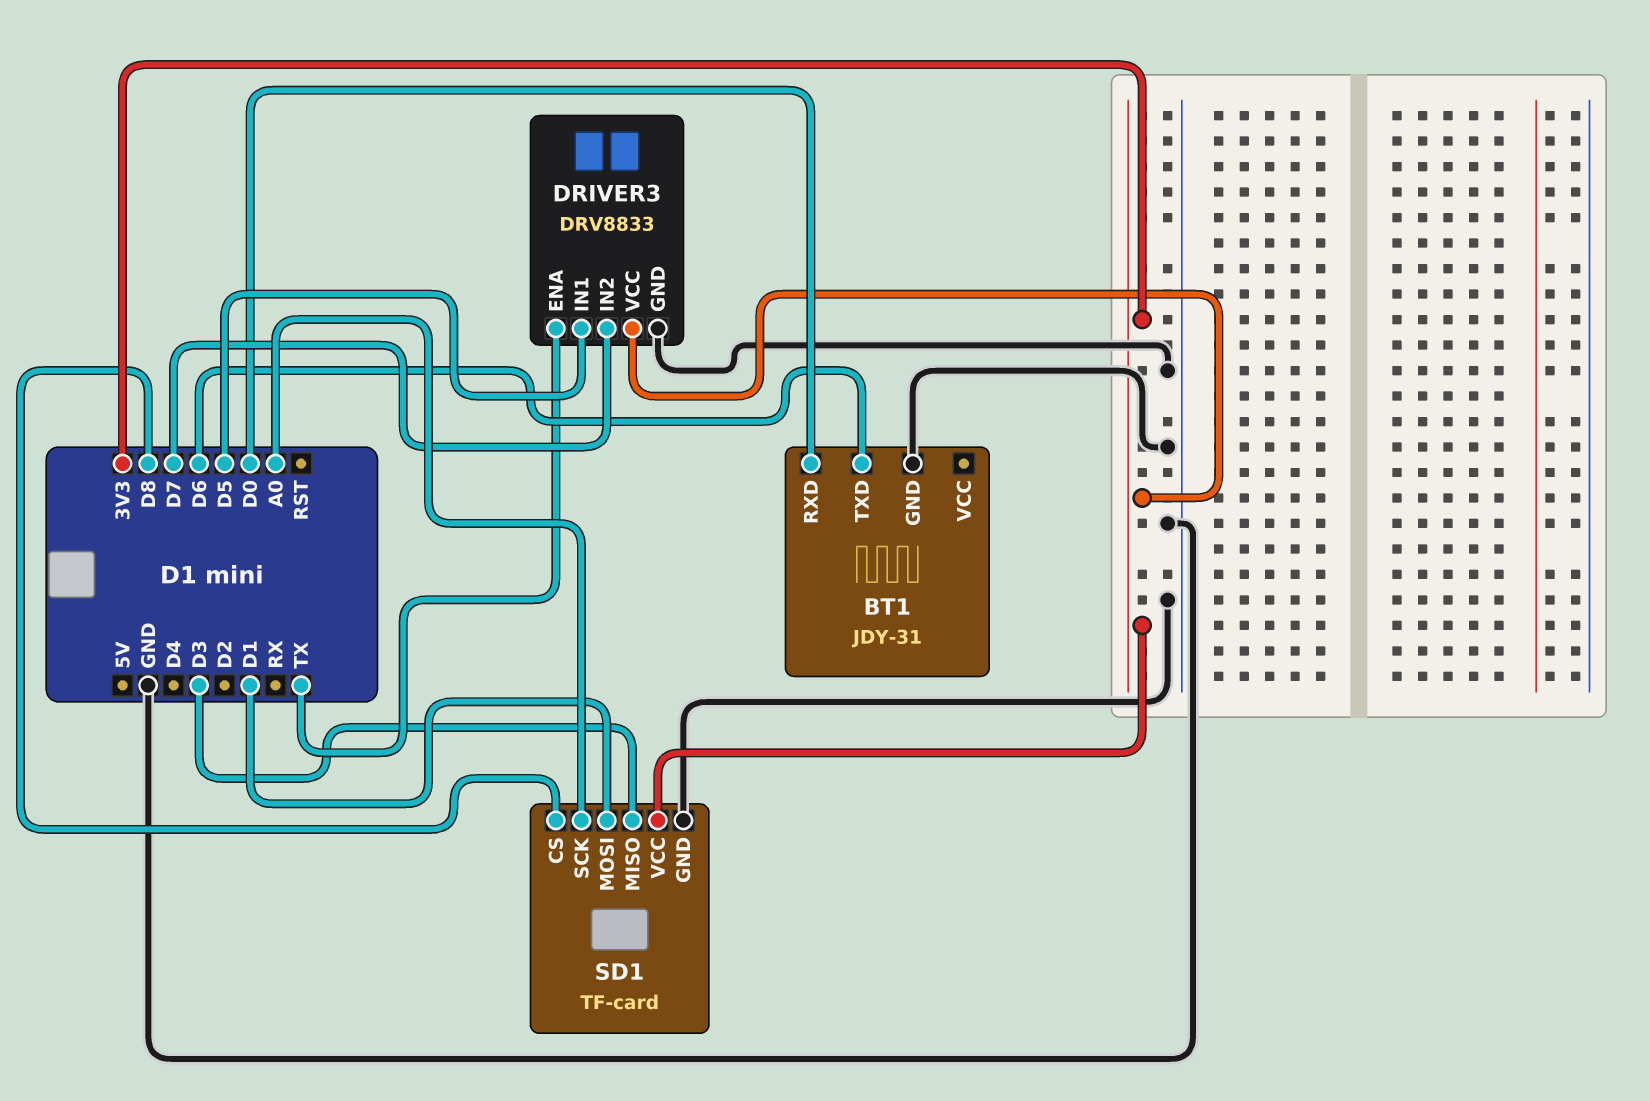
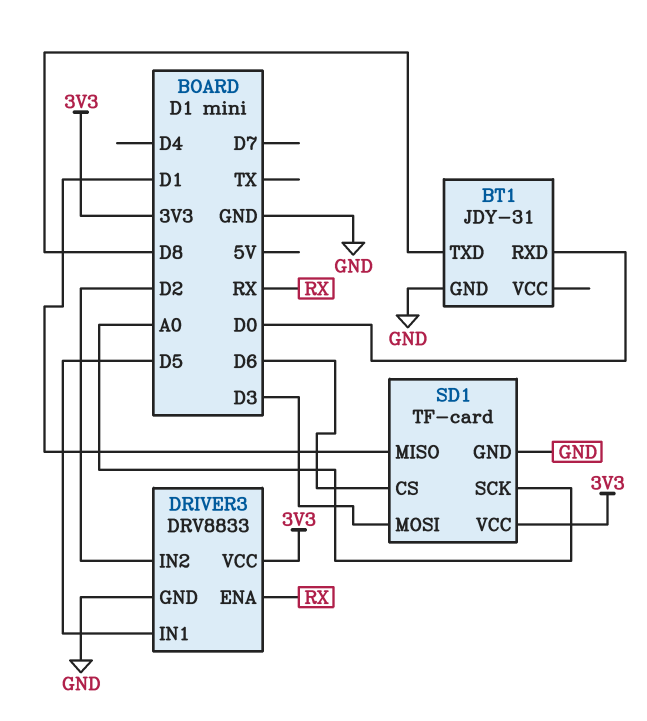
BT1 pin TXD: D6 -> D8
DRIVER3 pin ENA: TX -> RX
DRIVER3 pin IN2: D7 -> D2
SD1 pin CS: D8 -> D6
SD1 pin MISO: D3 -> D1
SD1 pin MOSI: D1 -> D3

